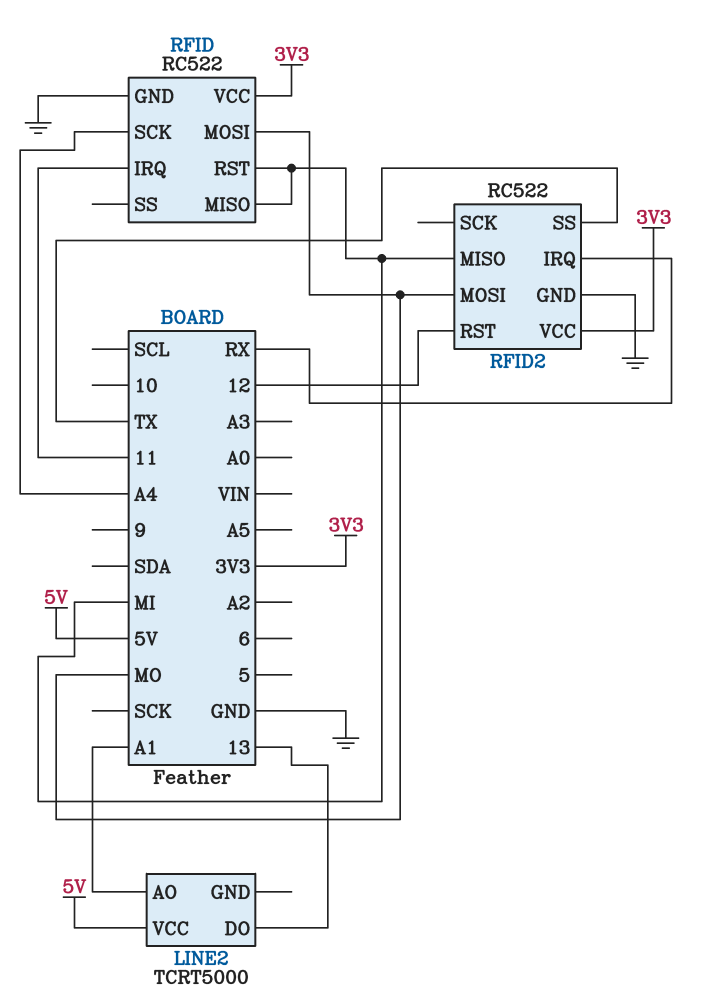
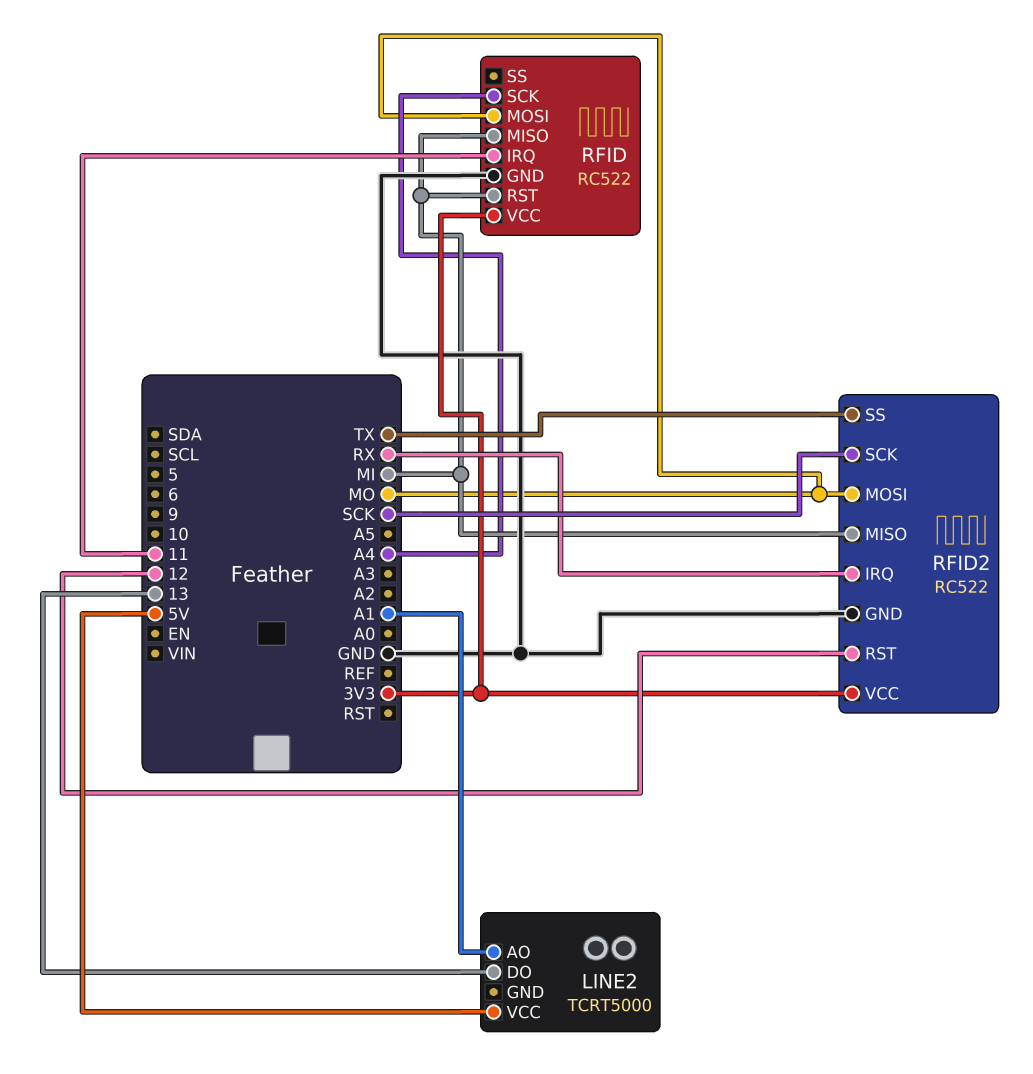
RFID2 pin SCK: none -> SCK

